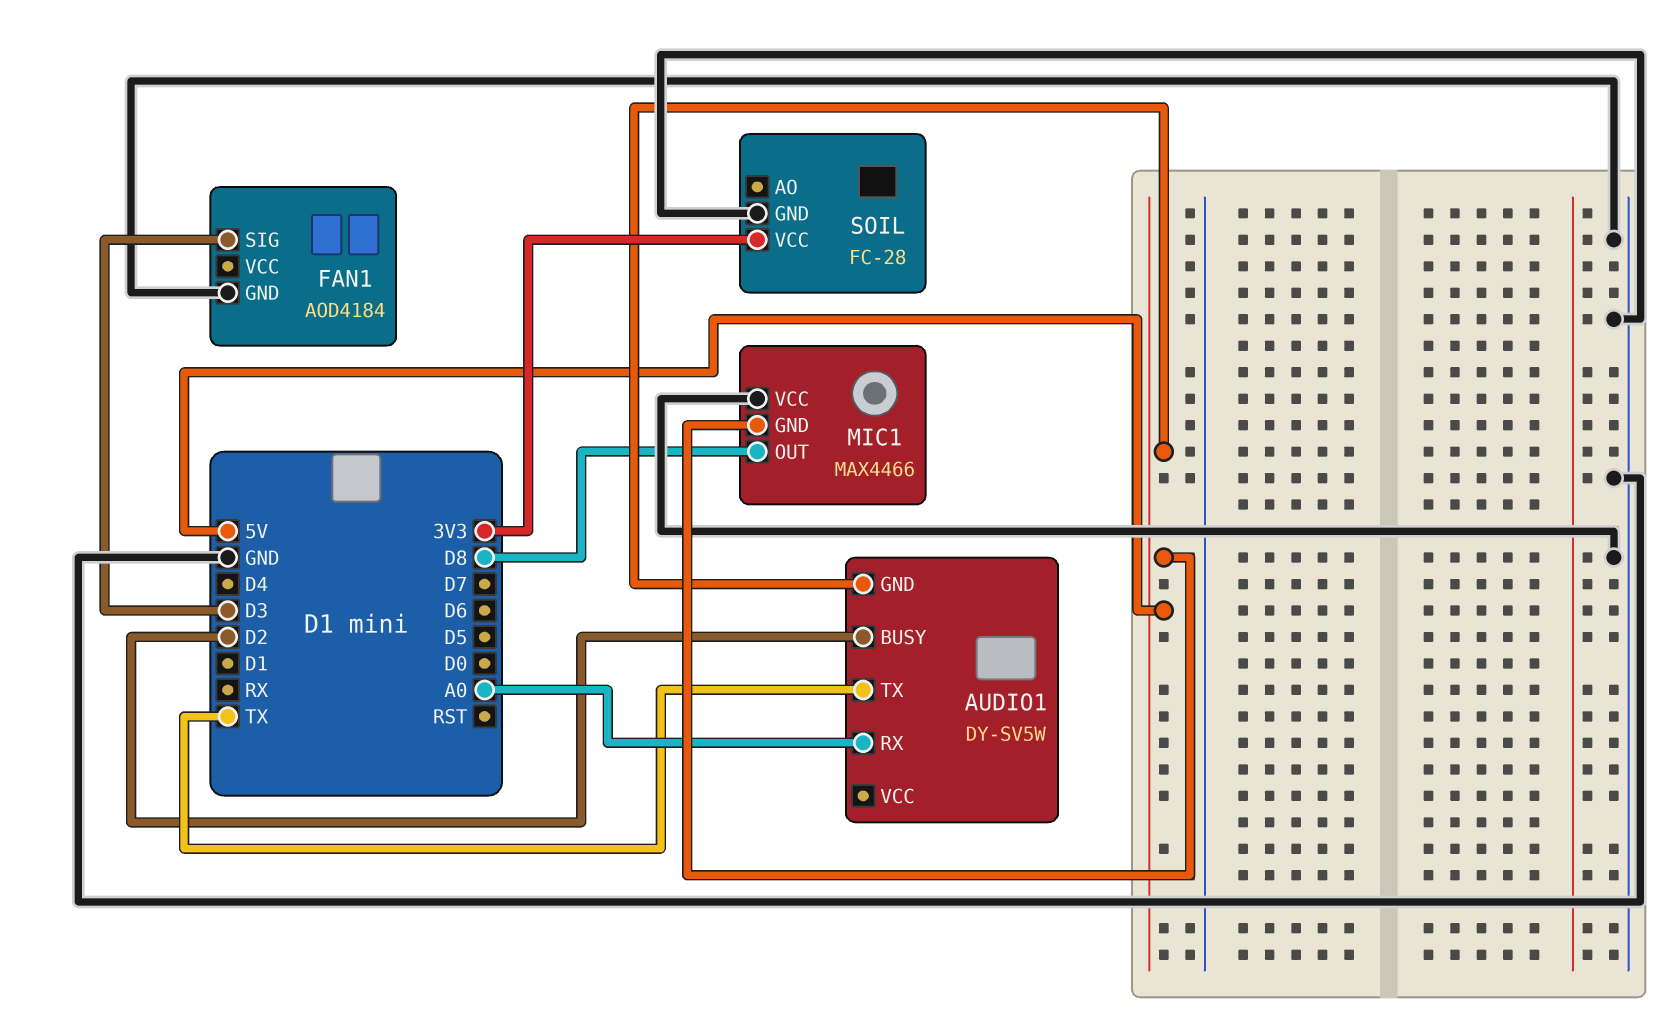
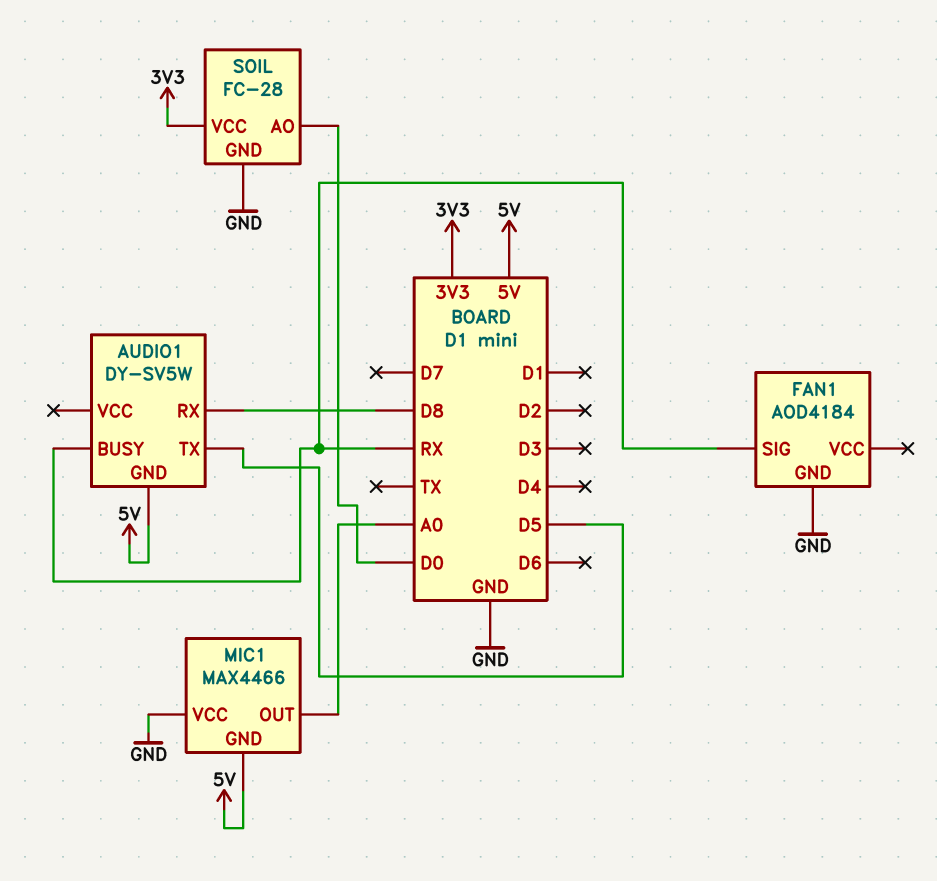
AUDIO1 pin BUSY: D2 -> RX
AUDIO1 pin RX: A0 -> D8
AUDIO1 pin TX: TX -> D5
FAN1 pin SIG: D3 -> RX
MIC1 pin OUT: D8 -> A0
SOIL pin AO: none -> D0

